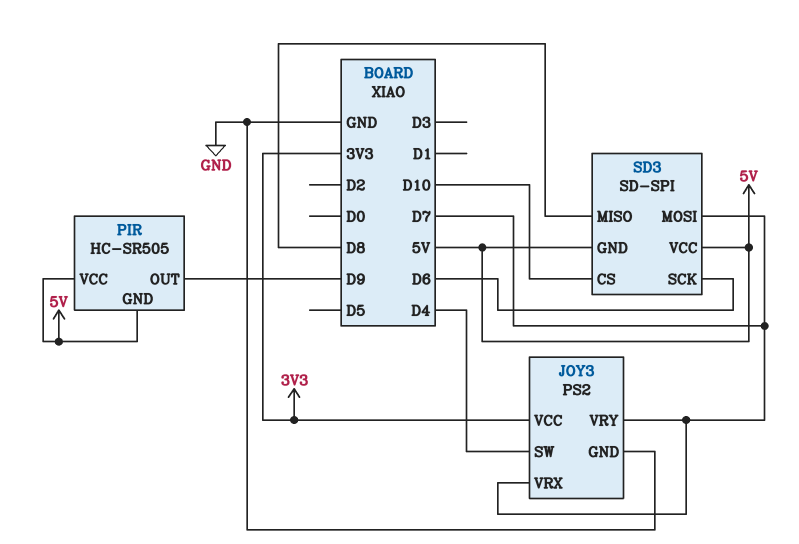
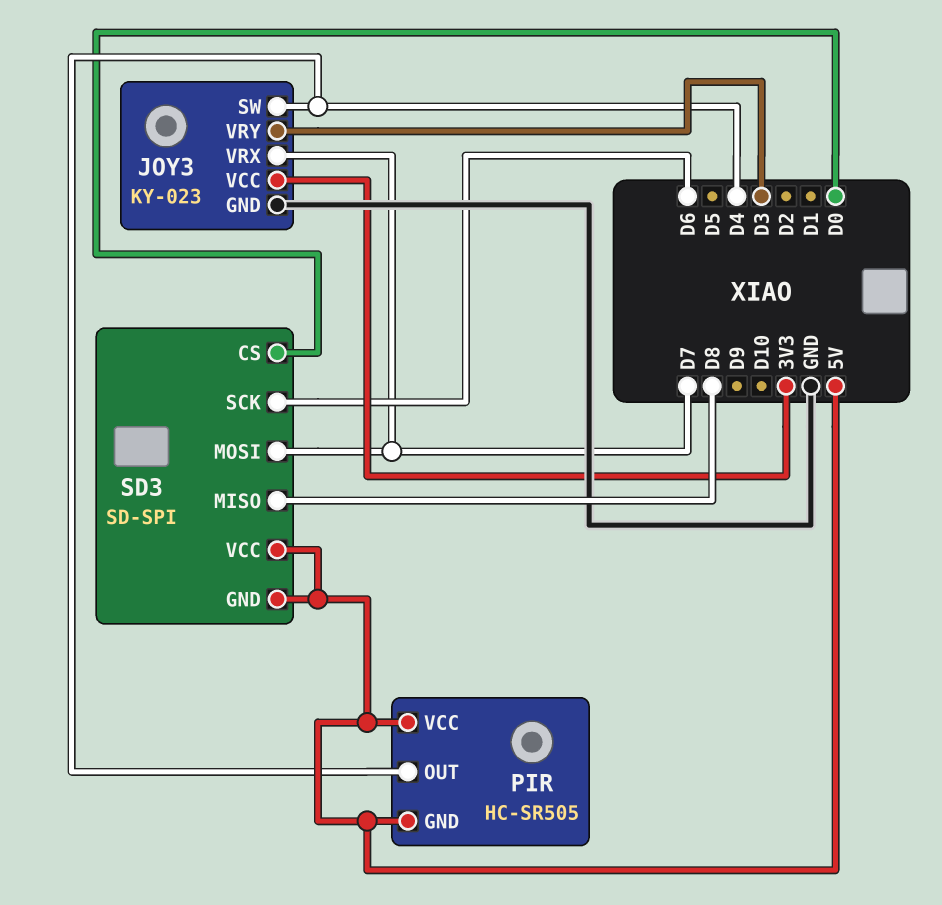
JOY3: PS2 -> KY-023
JOY3 pin VRY: D7 -> D3
PIR pin OUT: D9 -> D4
SD3 pin CS: D10 -> D0

